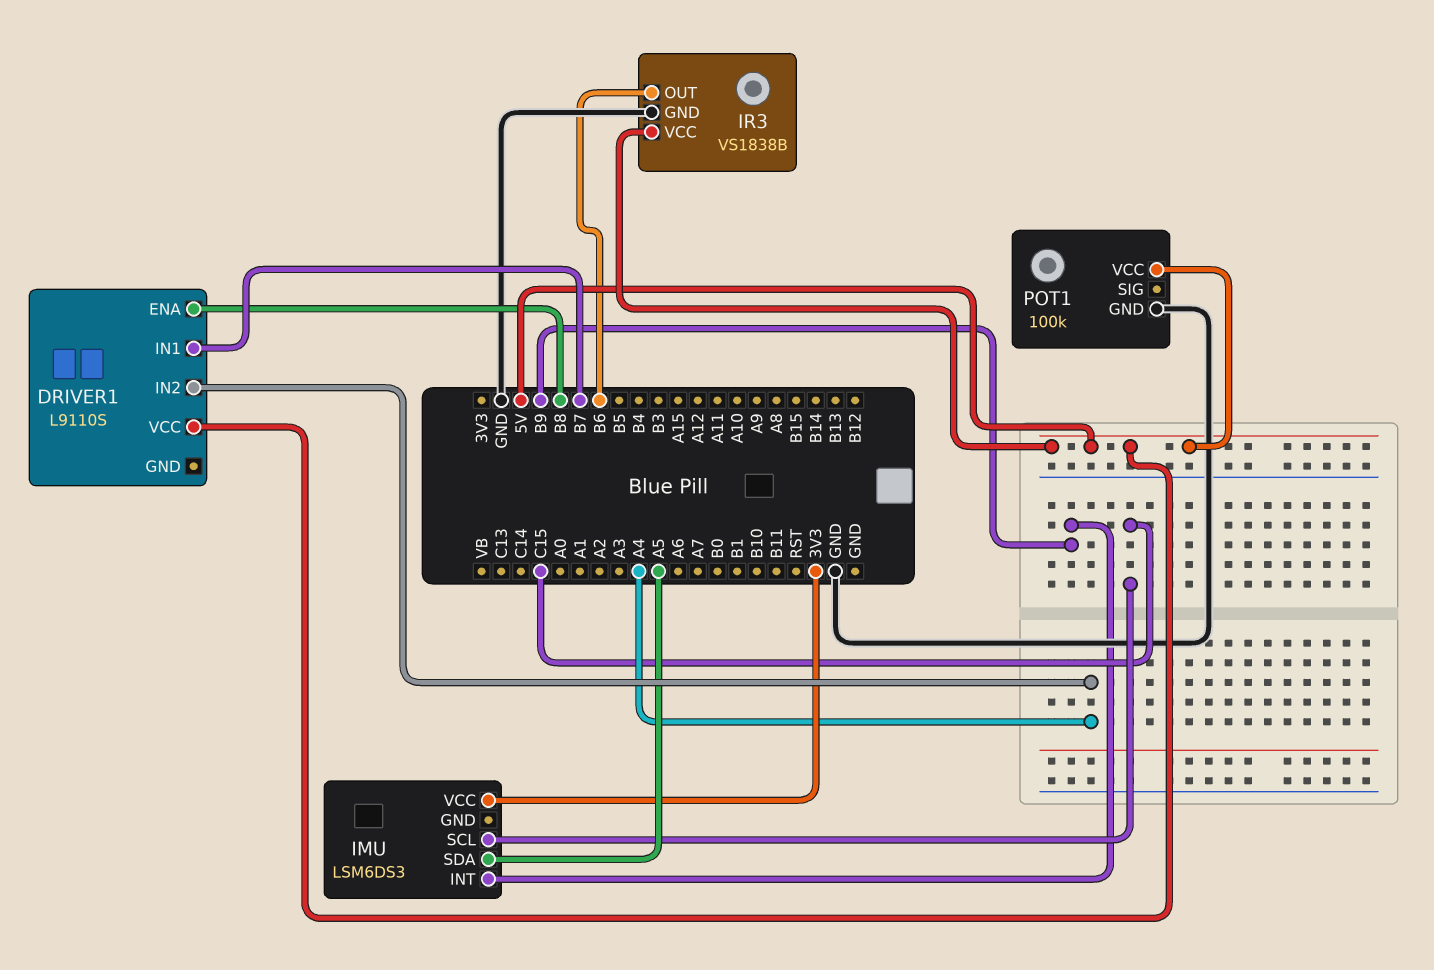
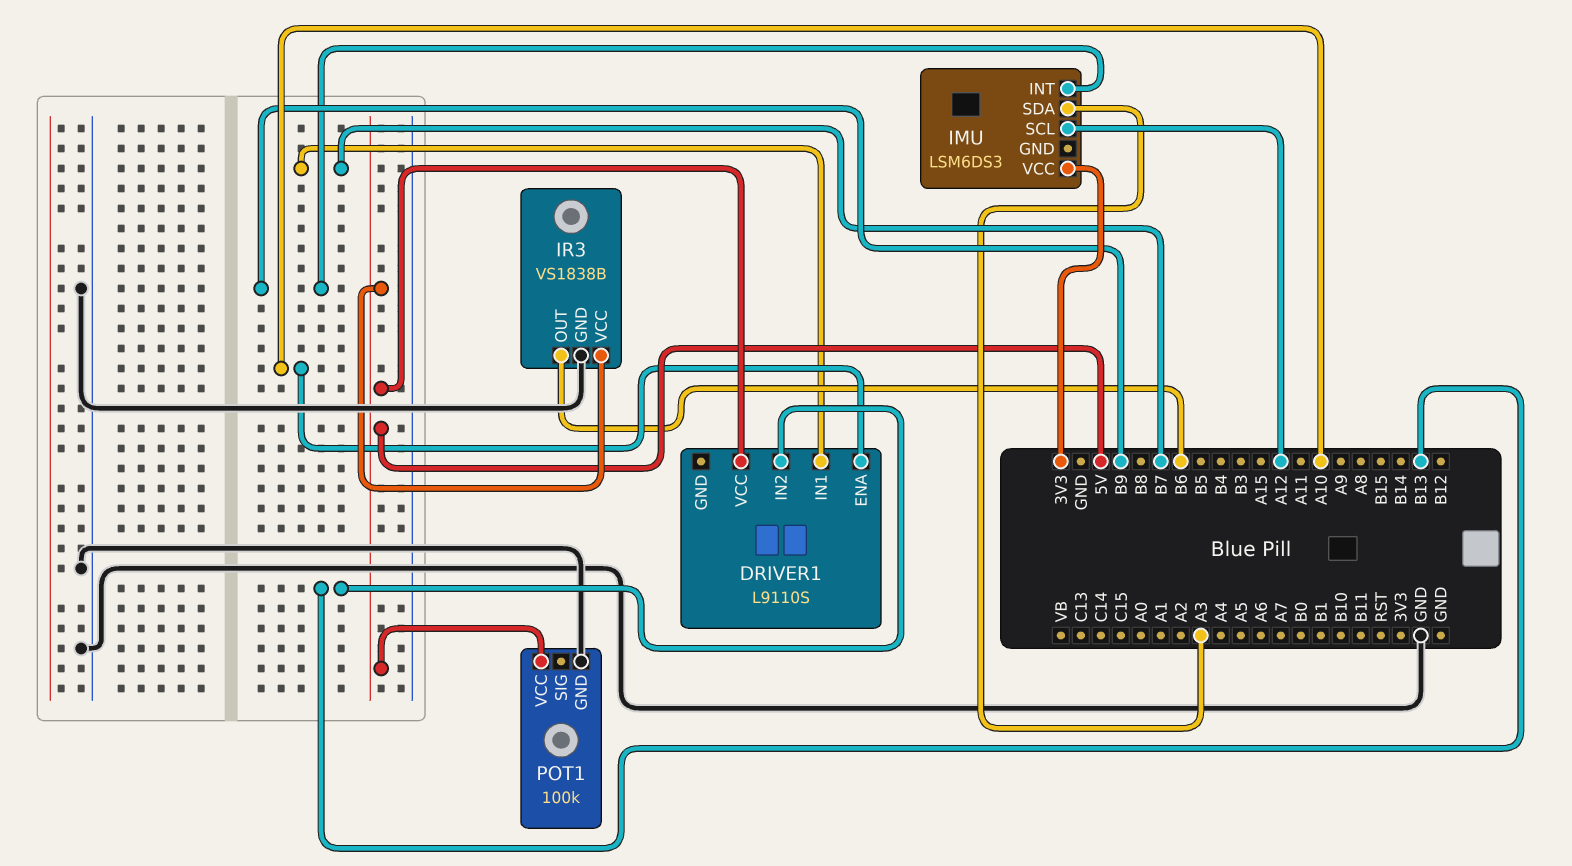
DRIVER1 pin ENA: B8 -> A10
DRIVER1 pin IN2: A4 -> B13
IMU pin SCL: C15 -> A12
IMU pin SDA: A5 -> A3

